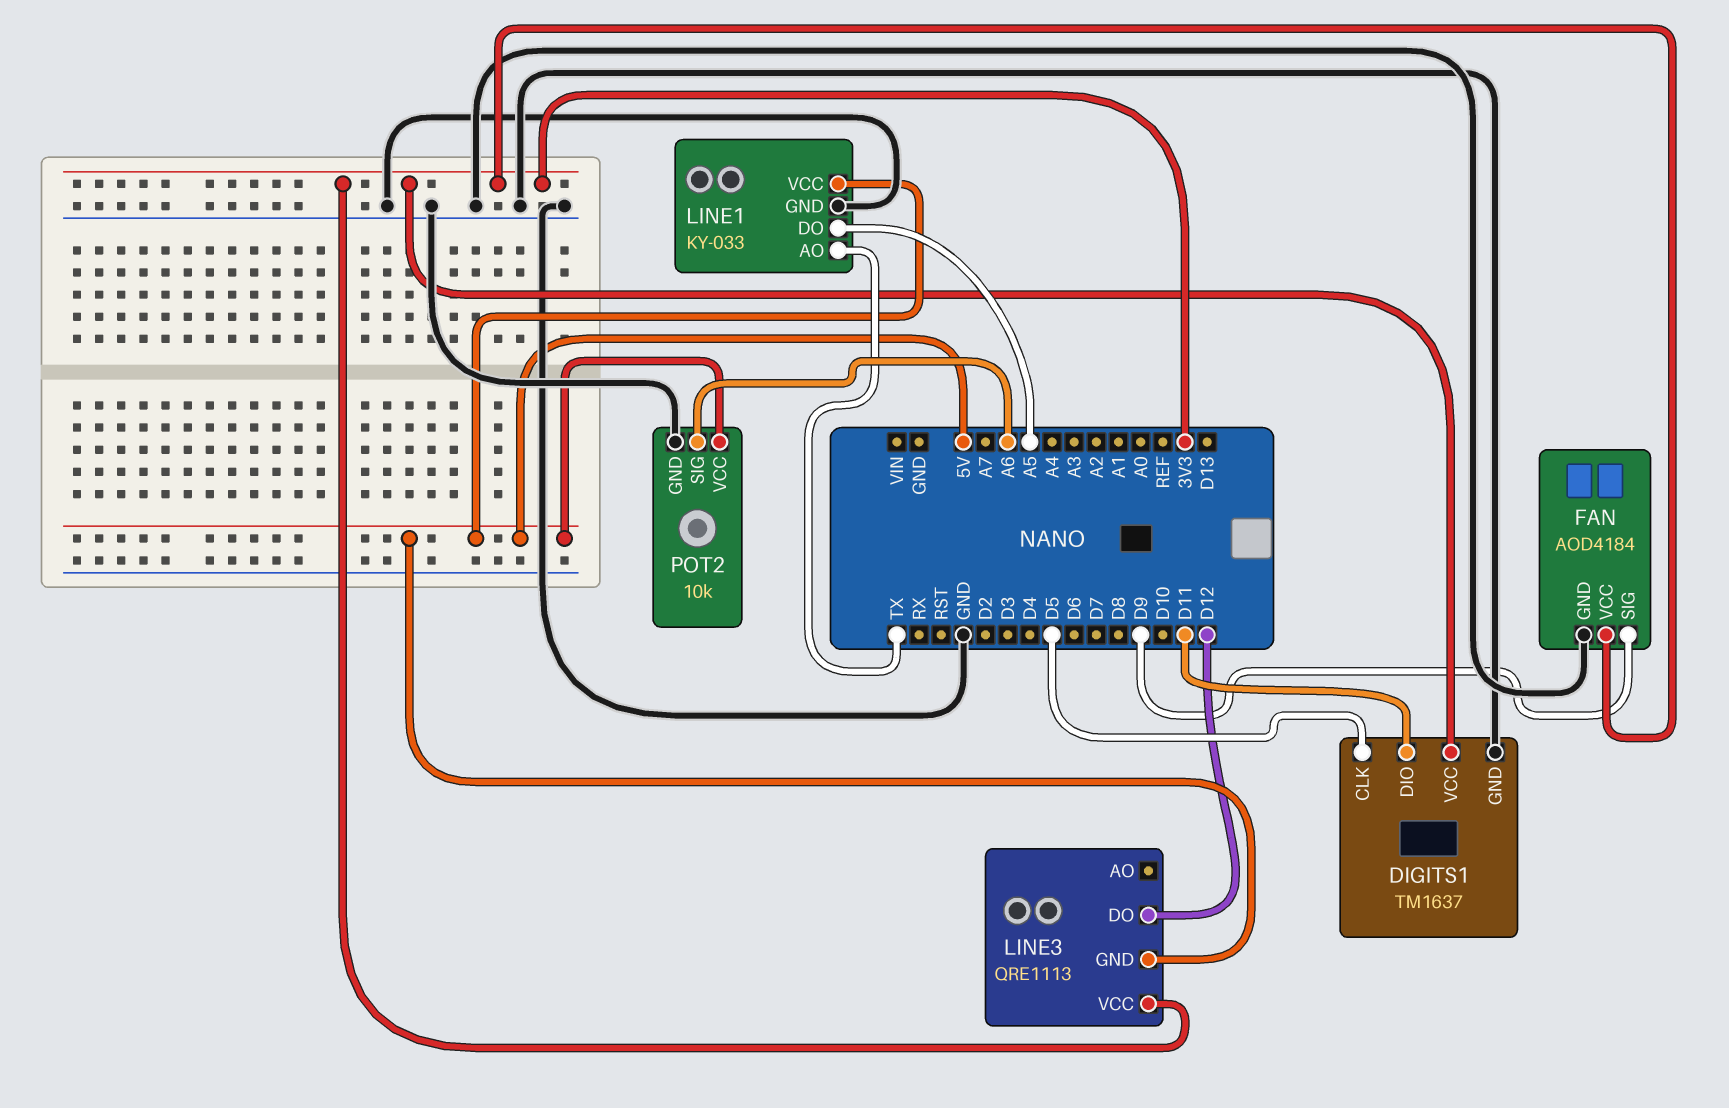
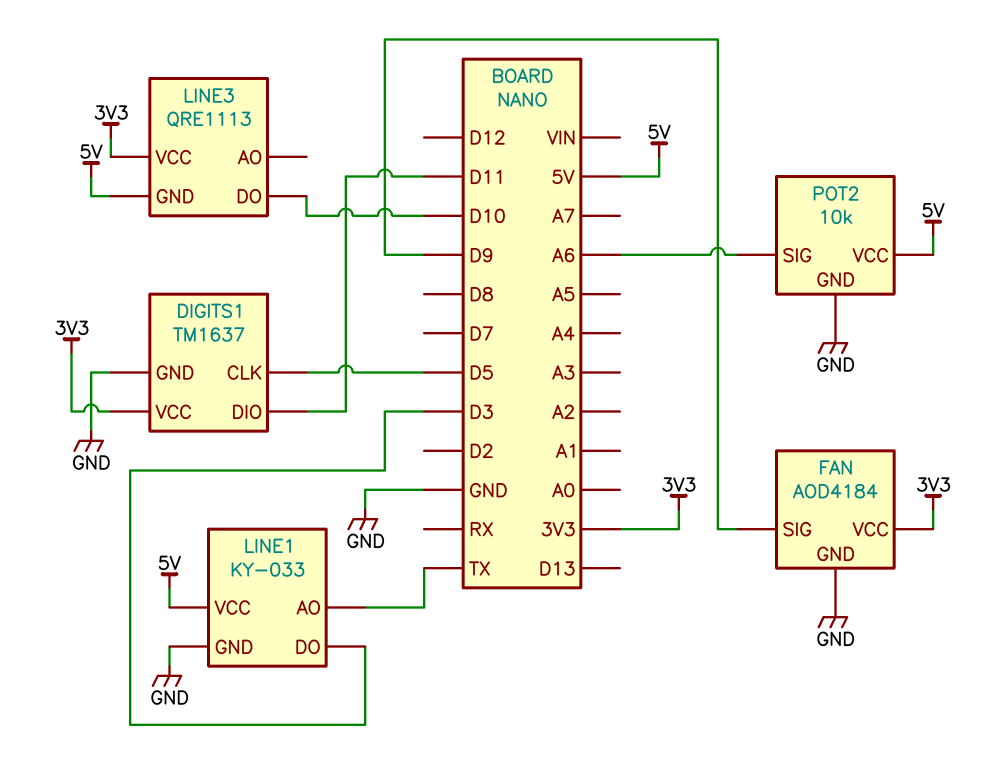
LINE1 pin DO: A5 -> D3
LINE3 pin DO: D12 -> D10

